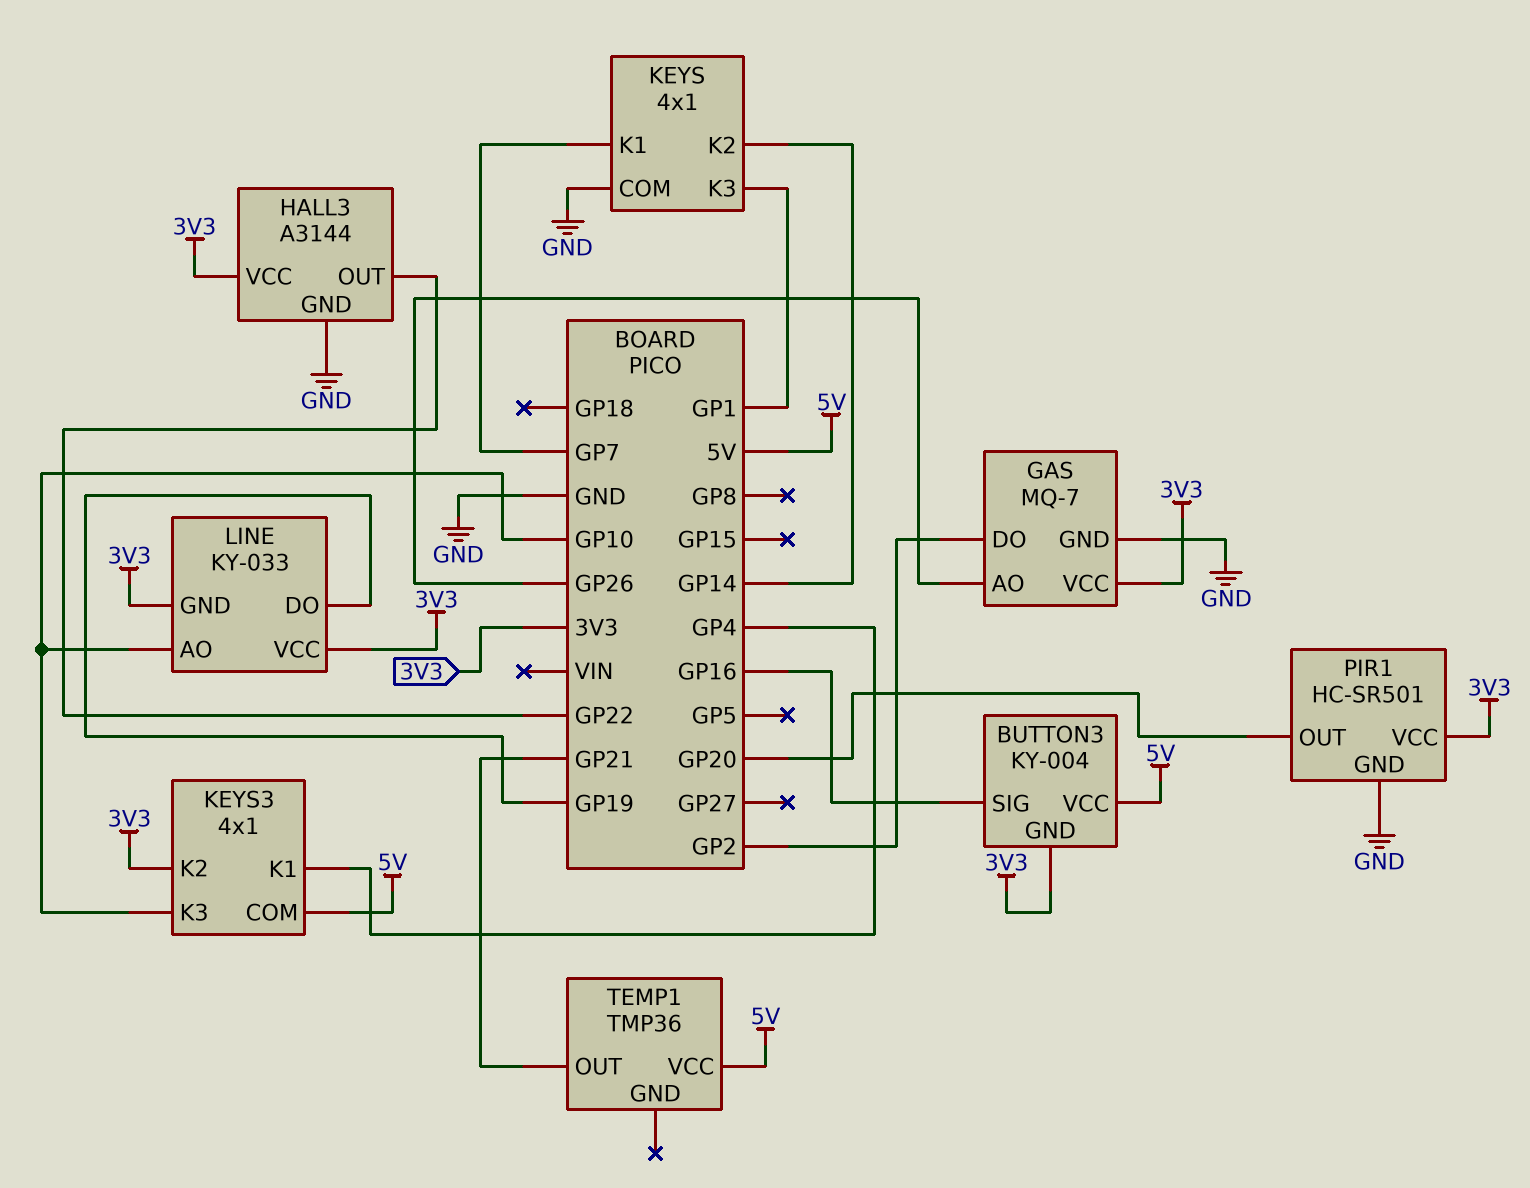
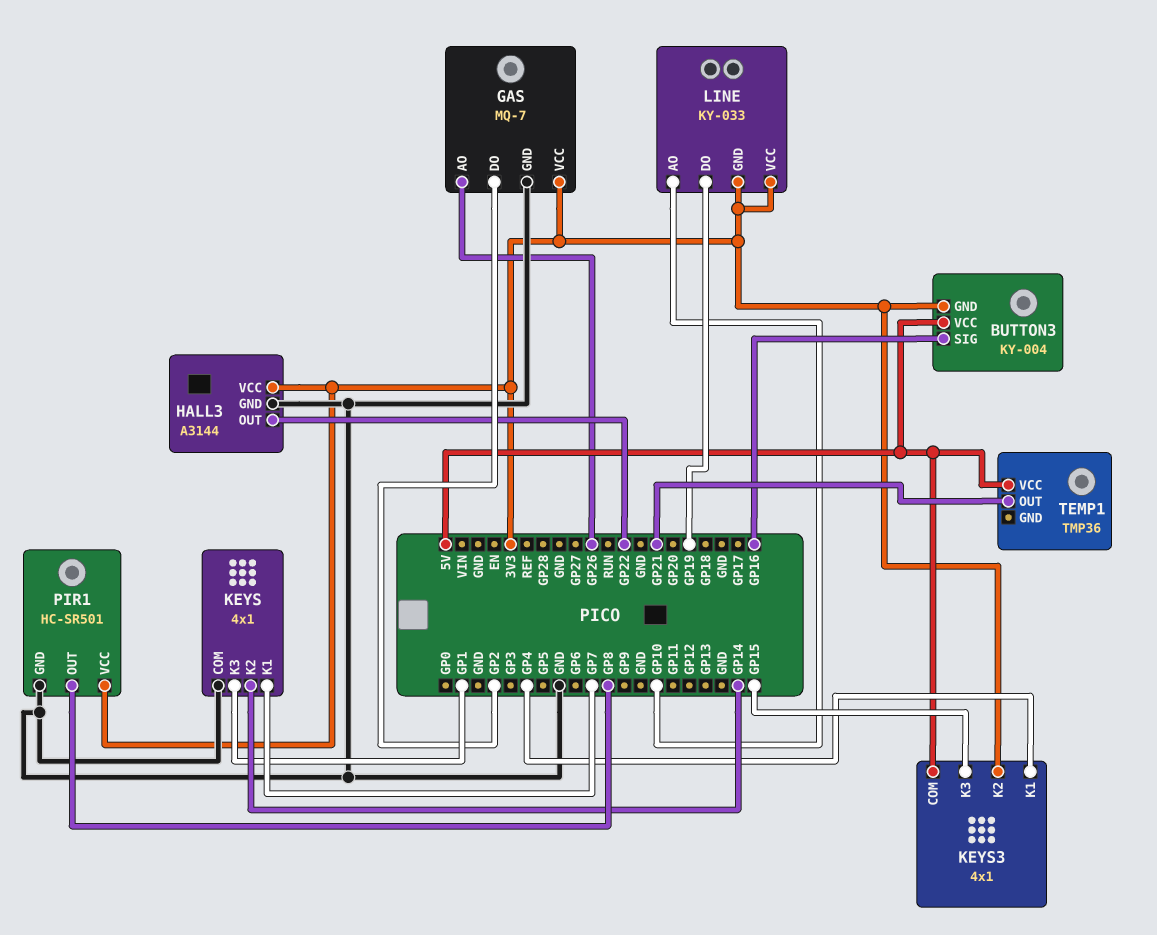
KEYS3 pin K3: GP10 -> GP15
PIR1 pin OUT: GP20 -> GP8

